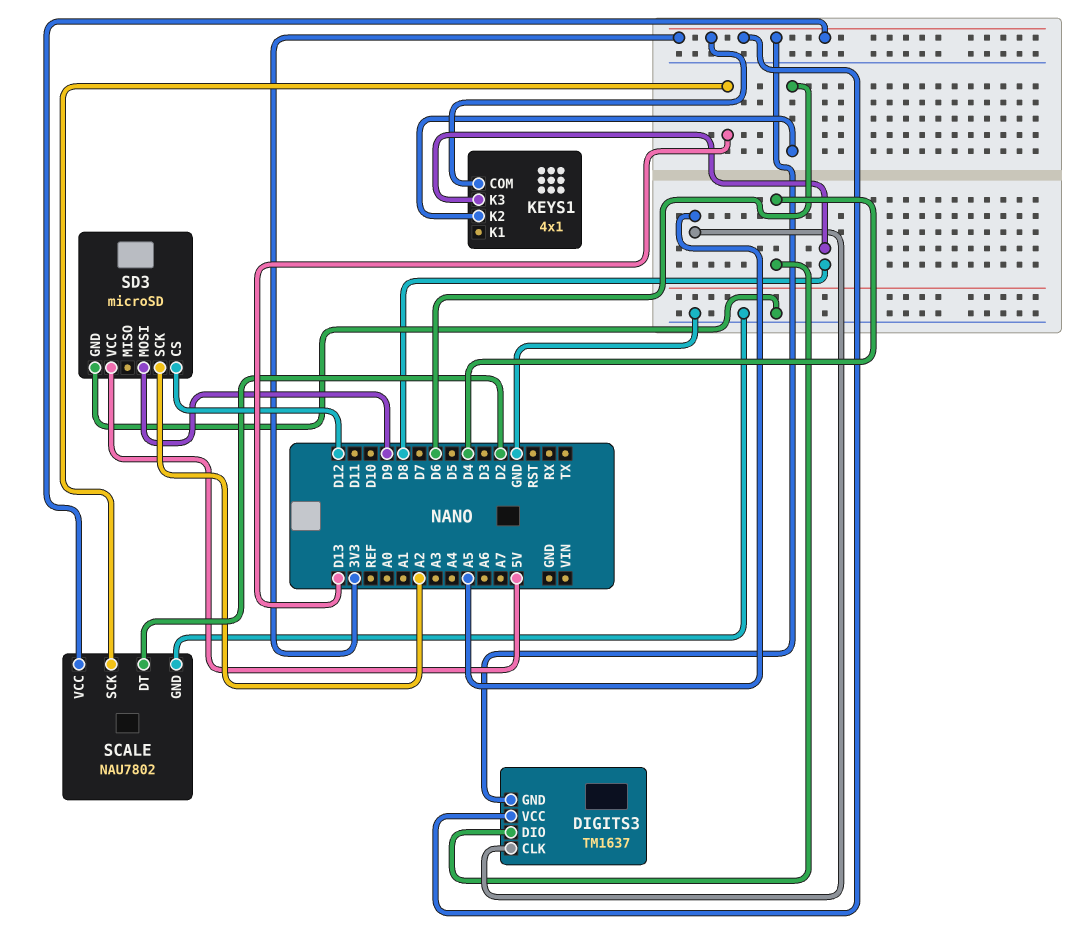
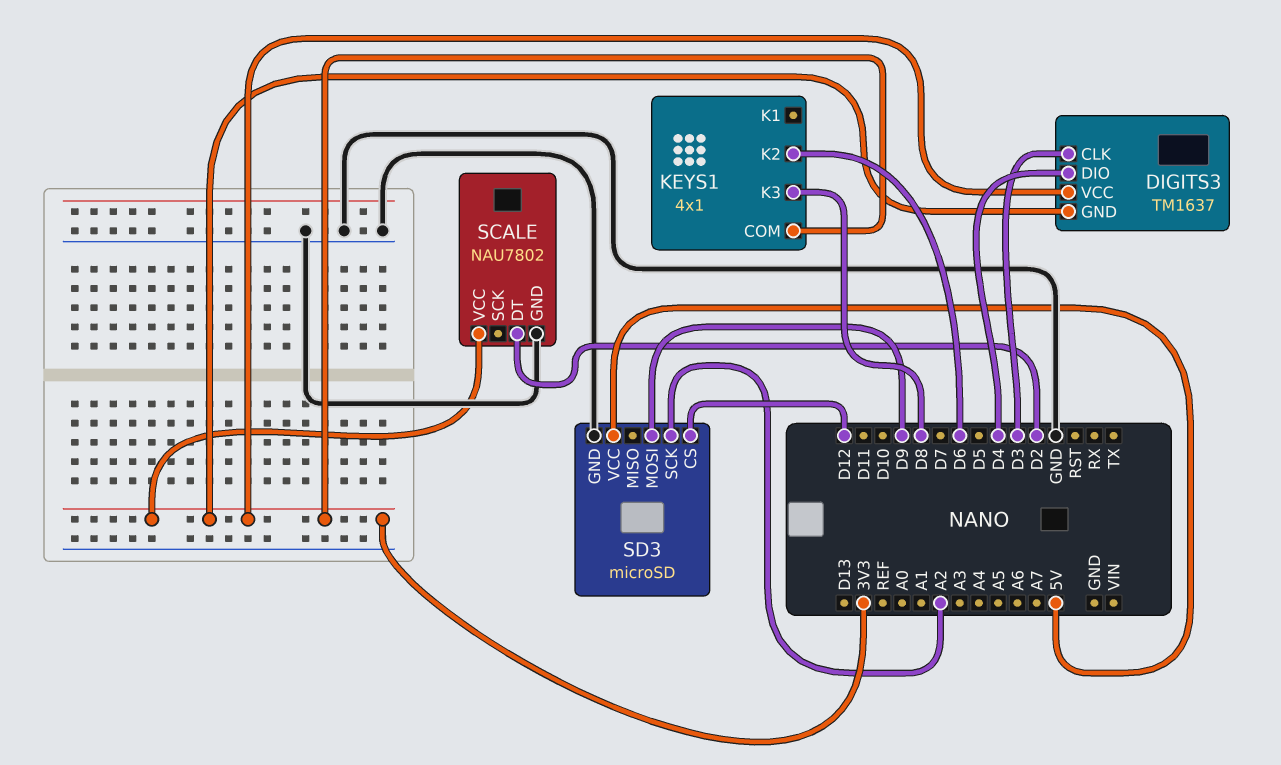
DIGITS3 pin CLK: A5 -> D3
SCALE pin SCK: D13 -> none

